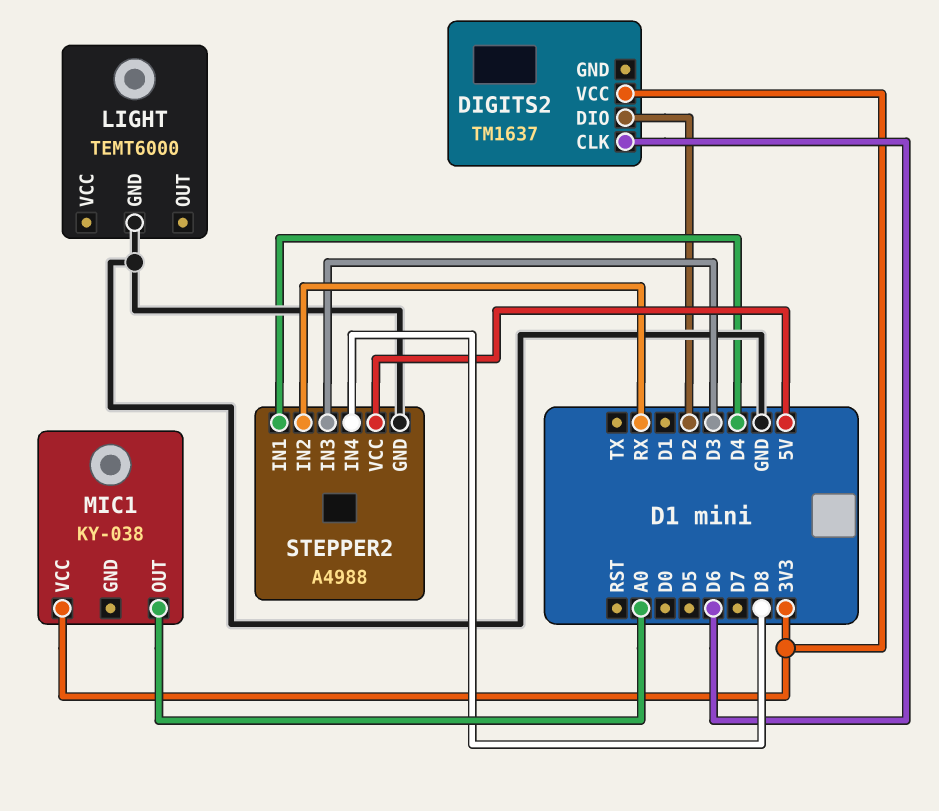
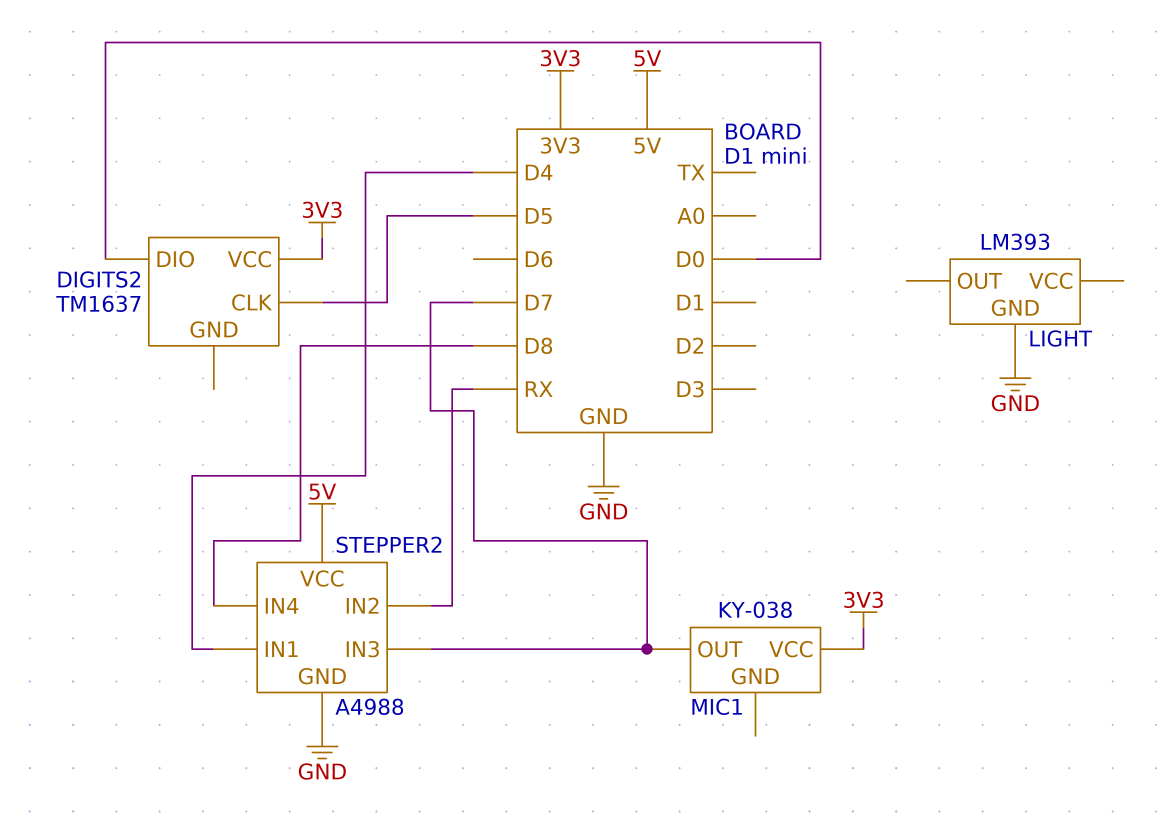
DIGITS2 pin CLK: D6 -> D5
DIGITS2 pin DIO: D2 -> D0
LIGHT: TEMT6000 -> LM393
MIC1 pin OUT: A0 -> D7
STEPPER2 pin IN3: D3 -> D7

